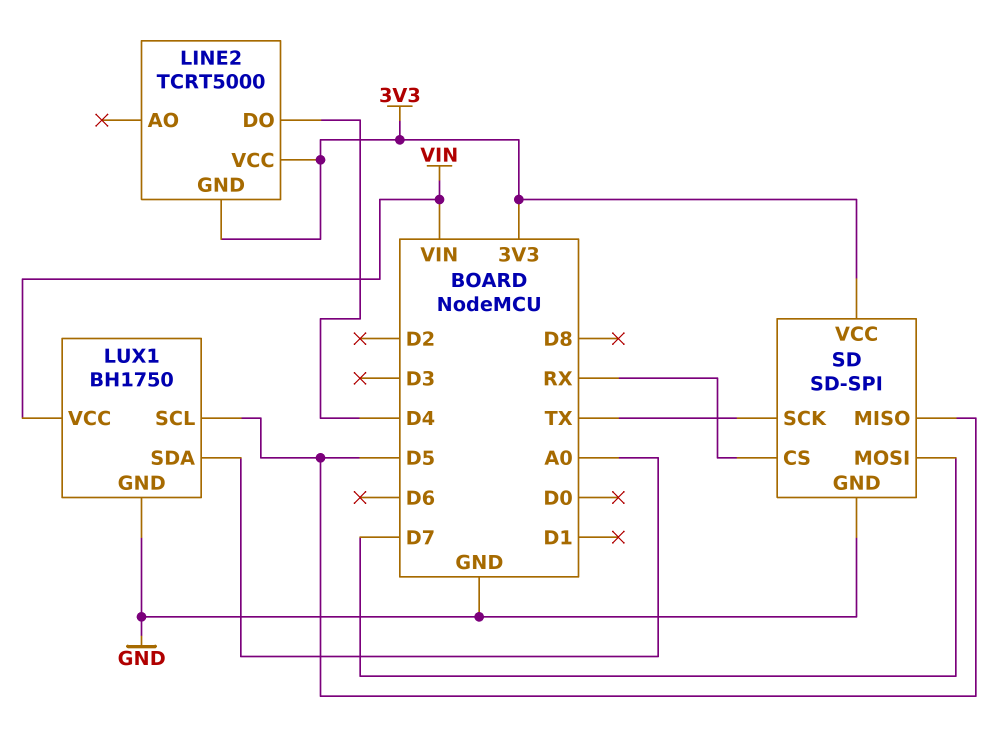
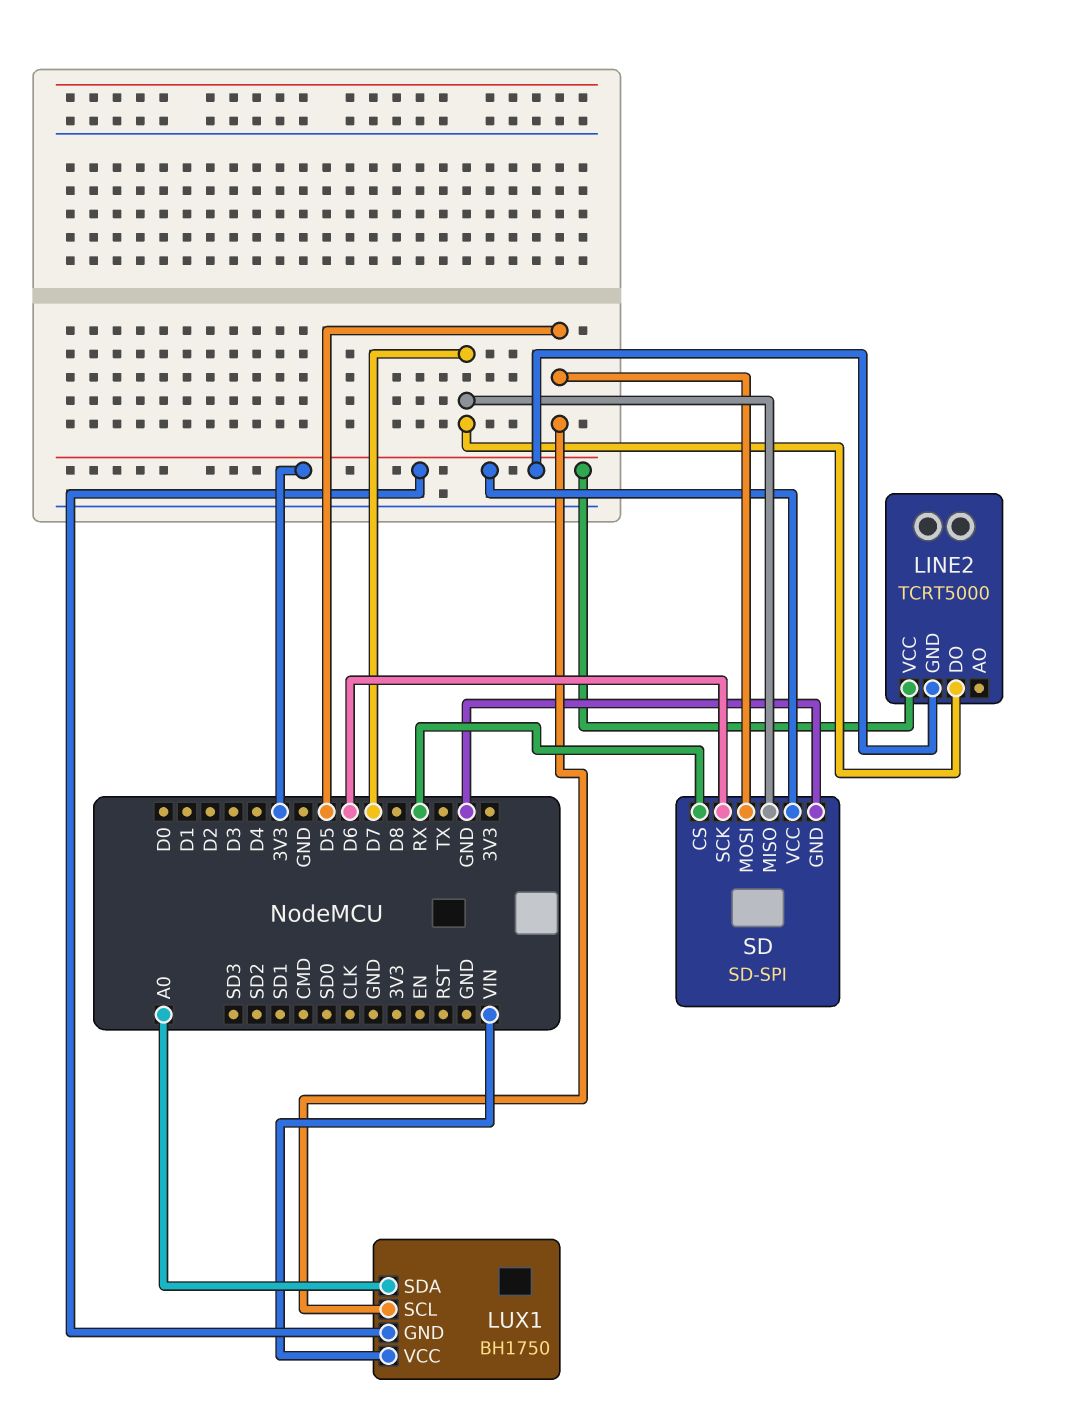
LINE2 pin DO: D4 -> D7
LUX1 pin GND: GND -> 3V3
SD pin MISO: D5 -> D7
SD pin MOSI: D7 -> D5
SD pin SCK: TX -> D6

